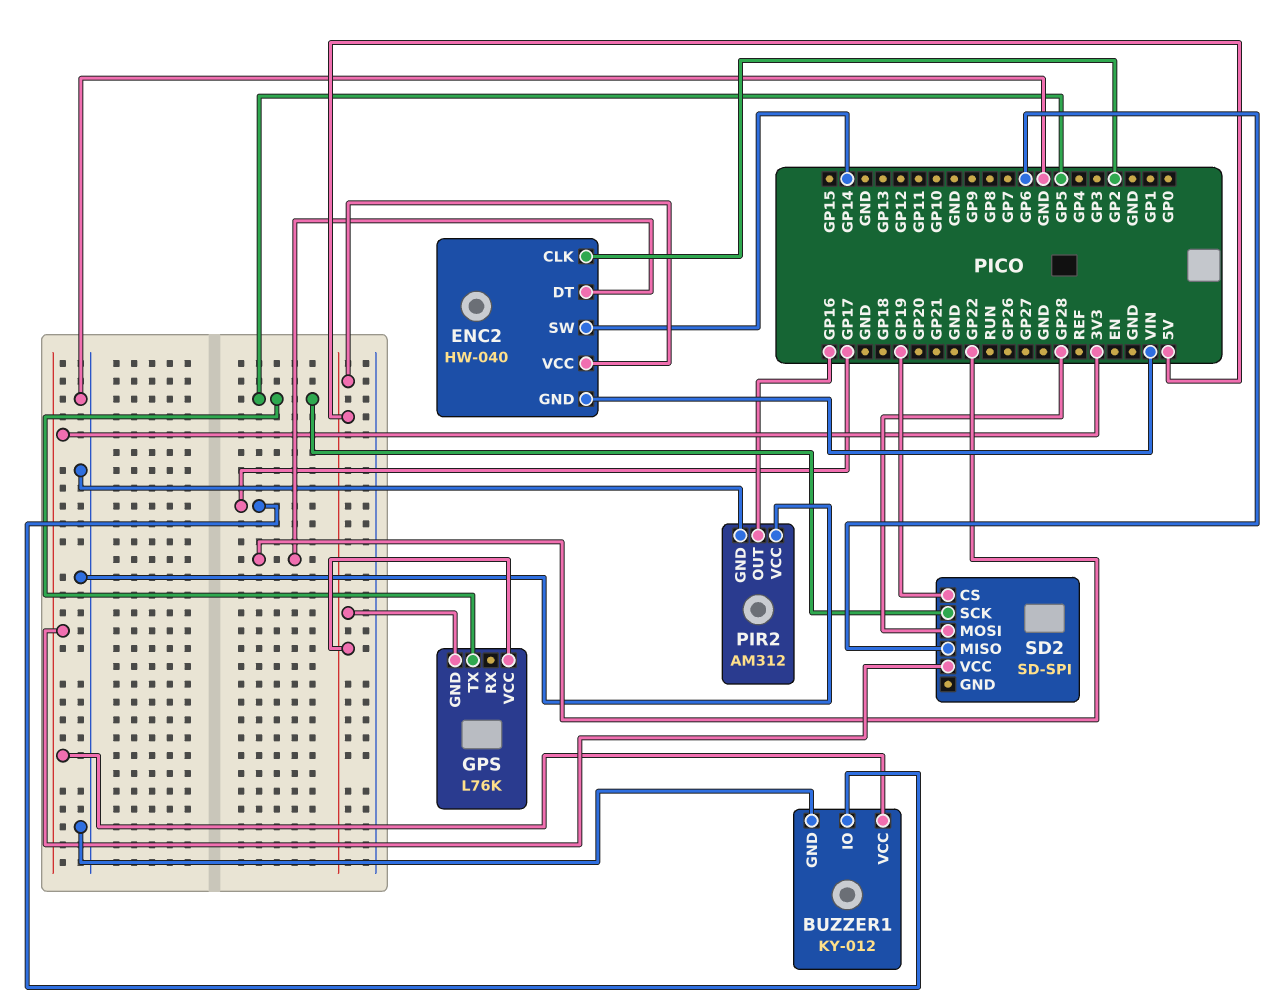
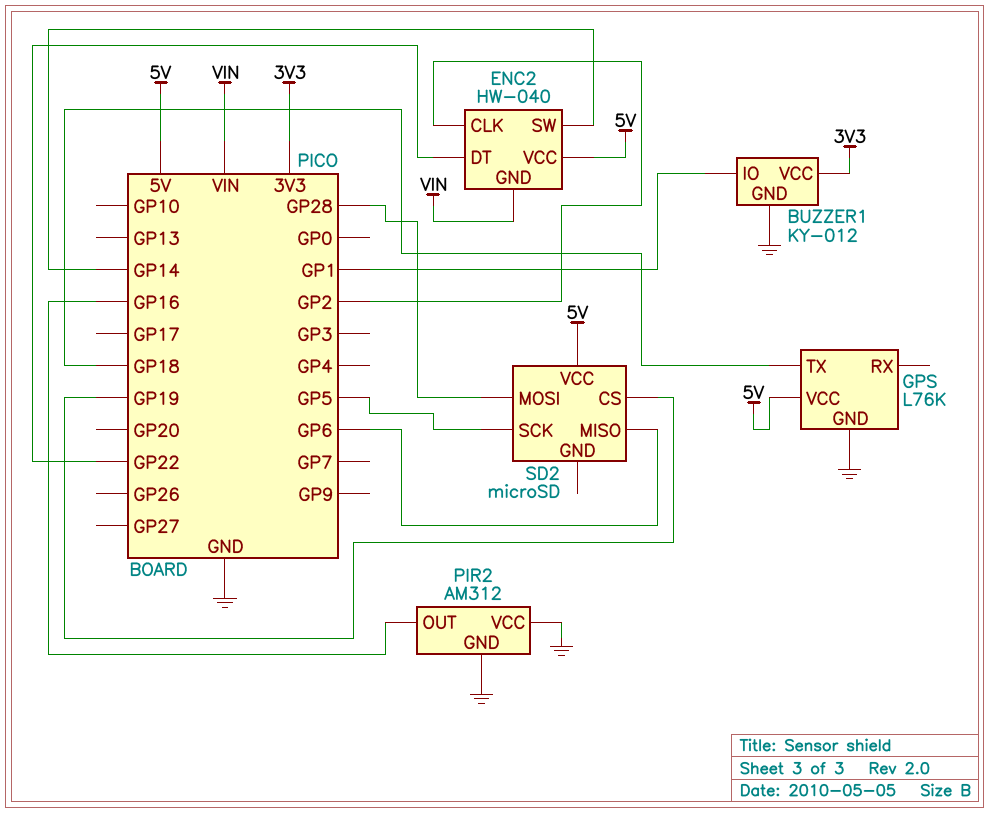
BUZZER1 pin IO: GP17 -> GP1
GPS pin GND: 5V -> GND
GPS pin TX: GP5 -> GP18
SD2: SD-SPI -> microSD
SD2 pin VCC: 3V3 -> 5V

